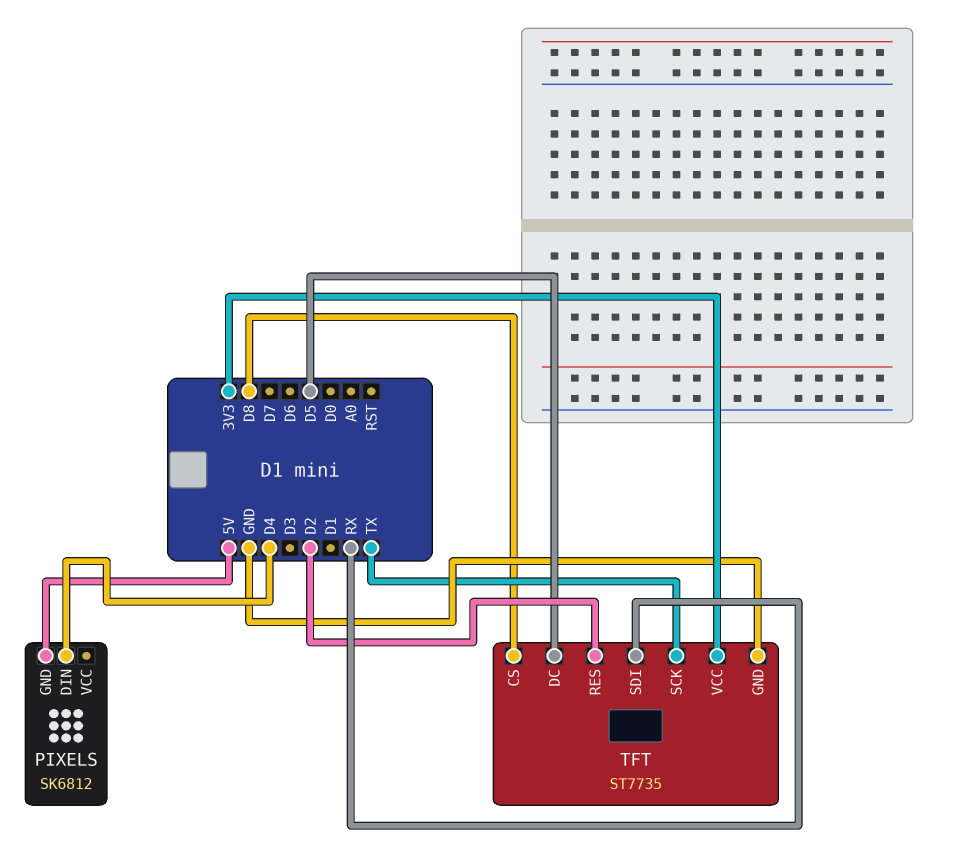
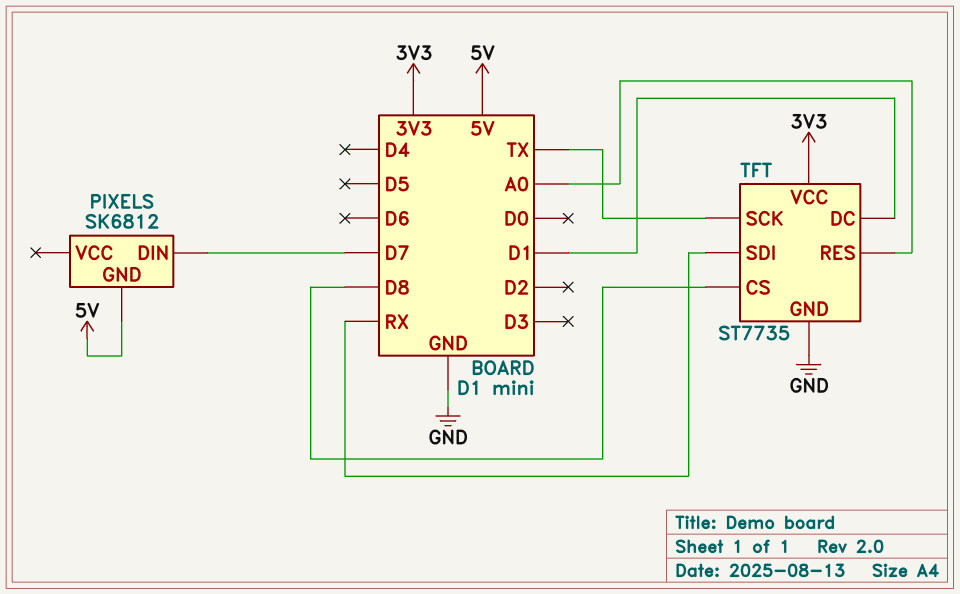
PIXELS pin DIN: D4 -> D7
TFT pin DC: D5 -> D1
TFT pin RES: D2 -> A0

